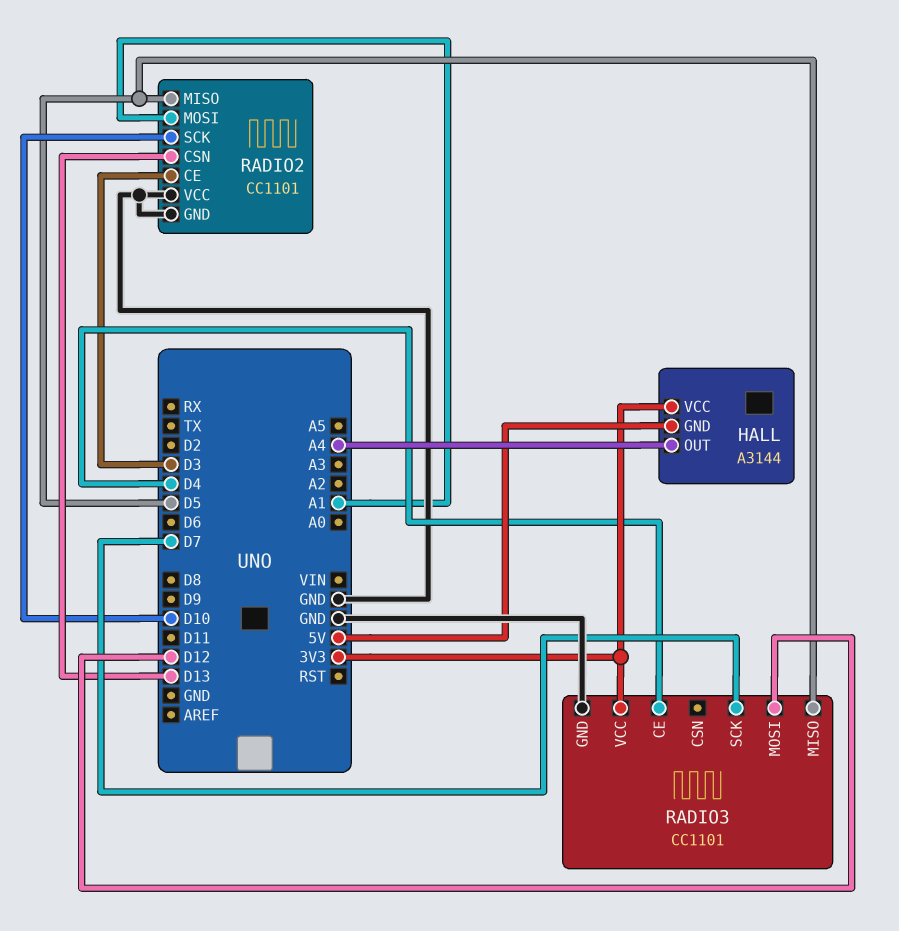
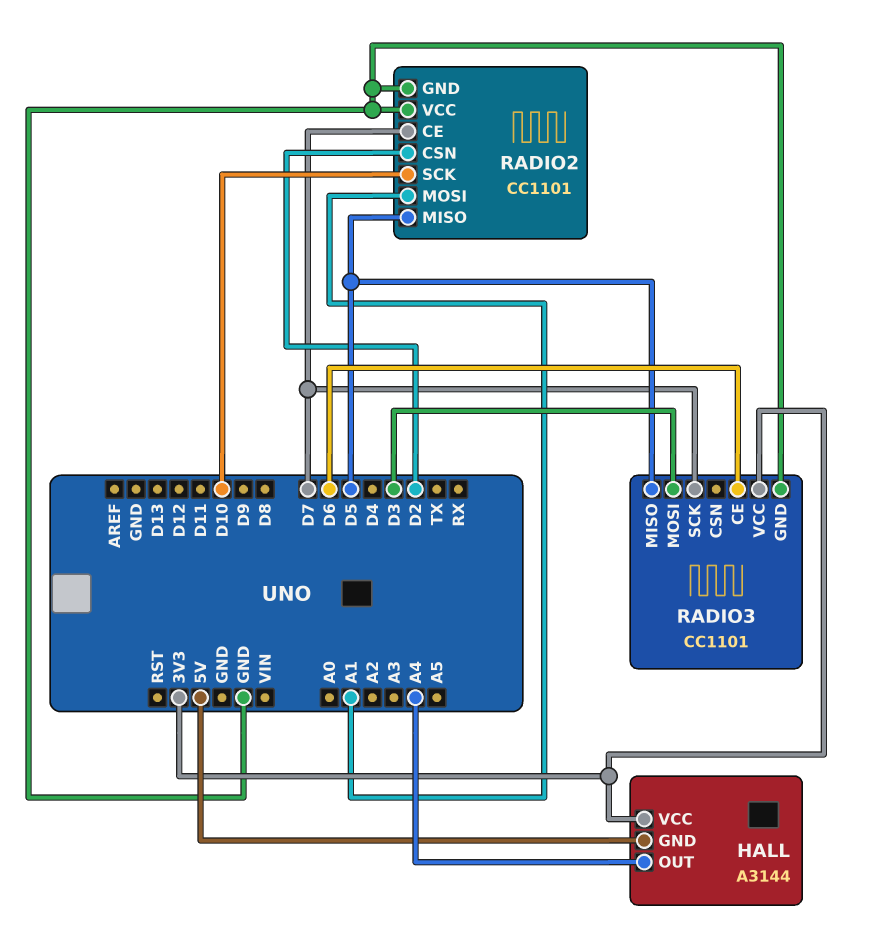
RADIO2 pin CE: D3 -> D7
RADIO2 pin CSN: D13 -> D2
RADIO3 pin CE: D4 -> D6
RADIO3 pin MOSI: D12 -> D3

